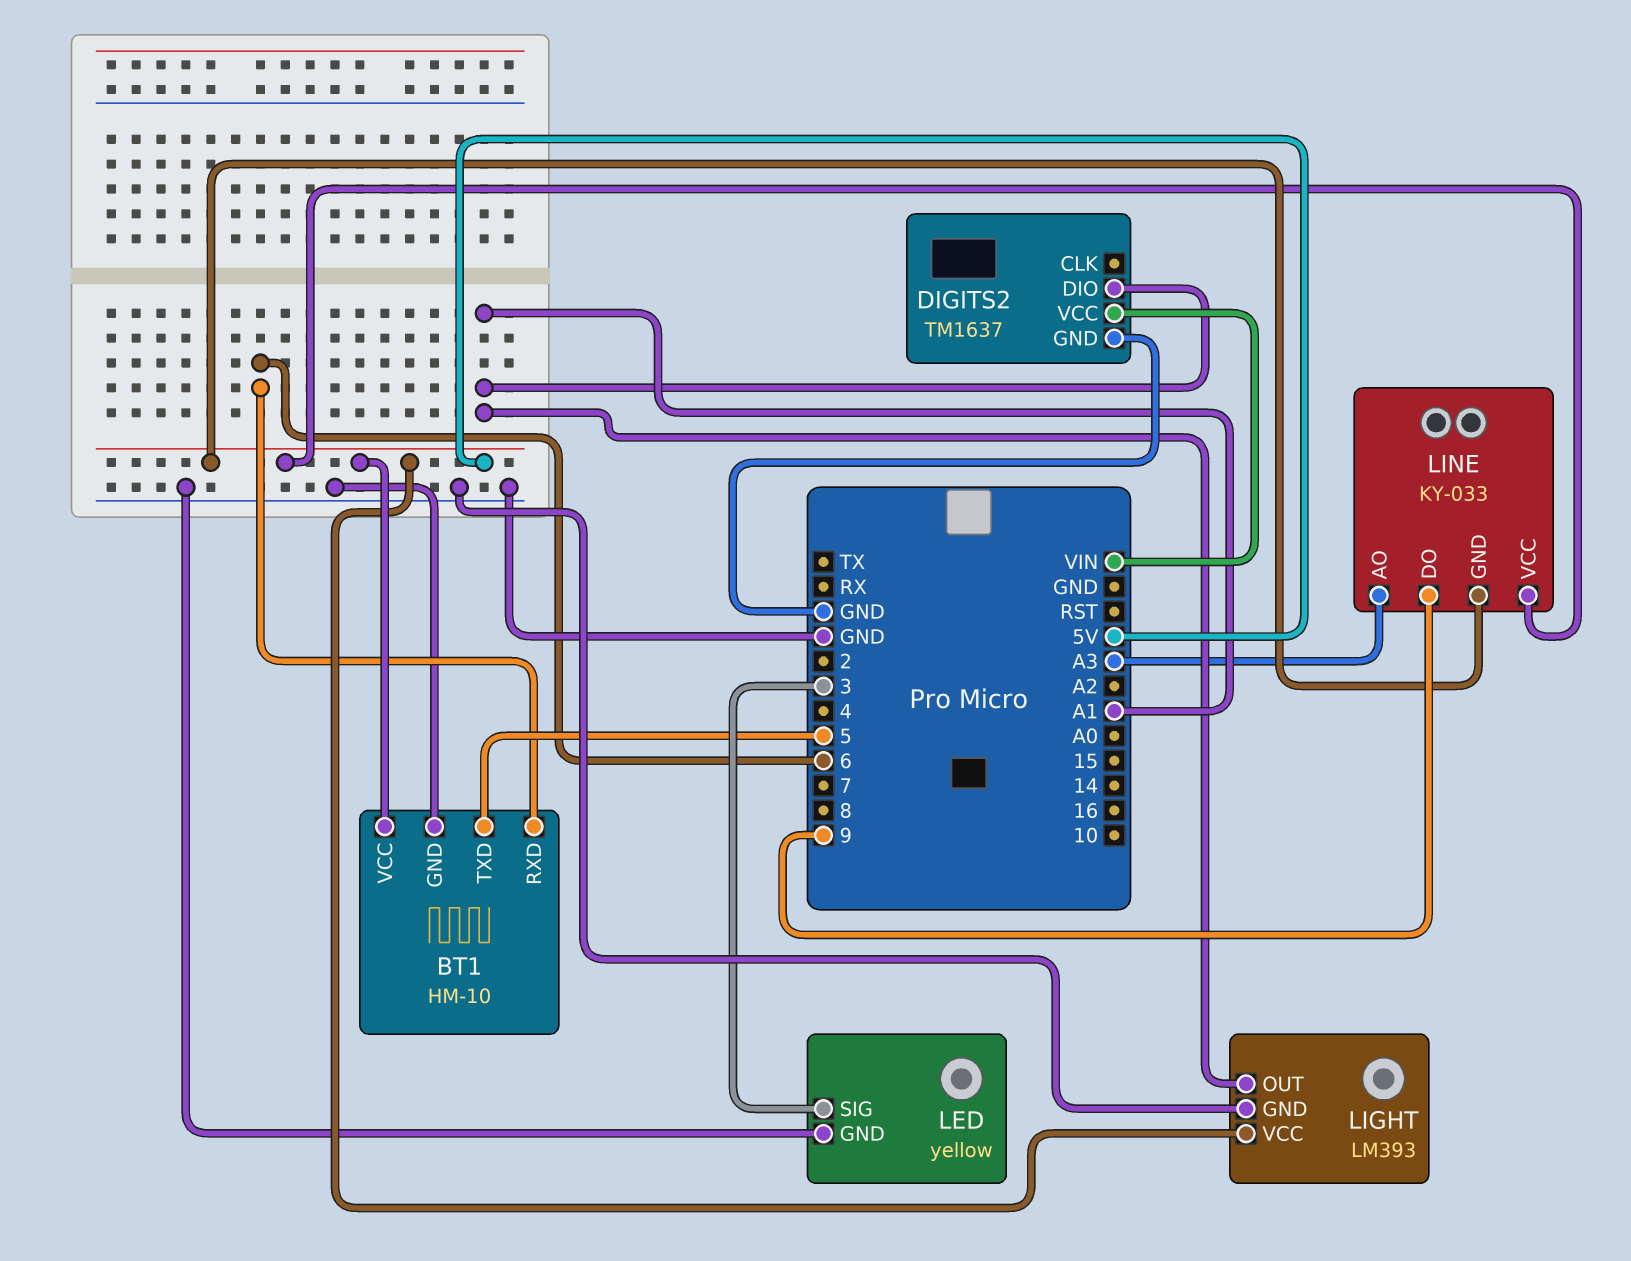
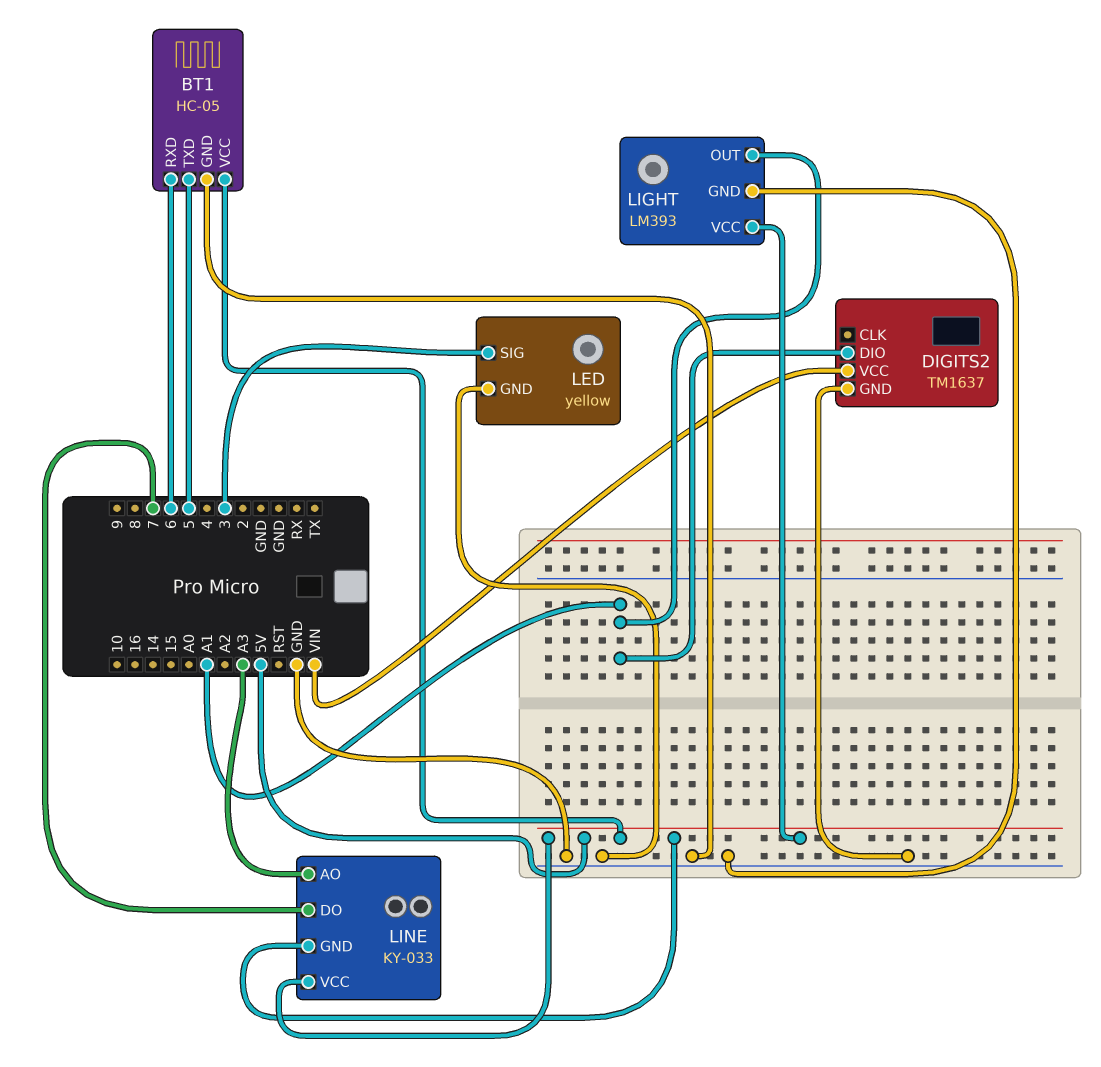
BT1: HM-10 -> HC-05
LINE pin DO: 9 -> 7

